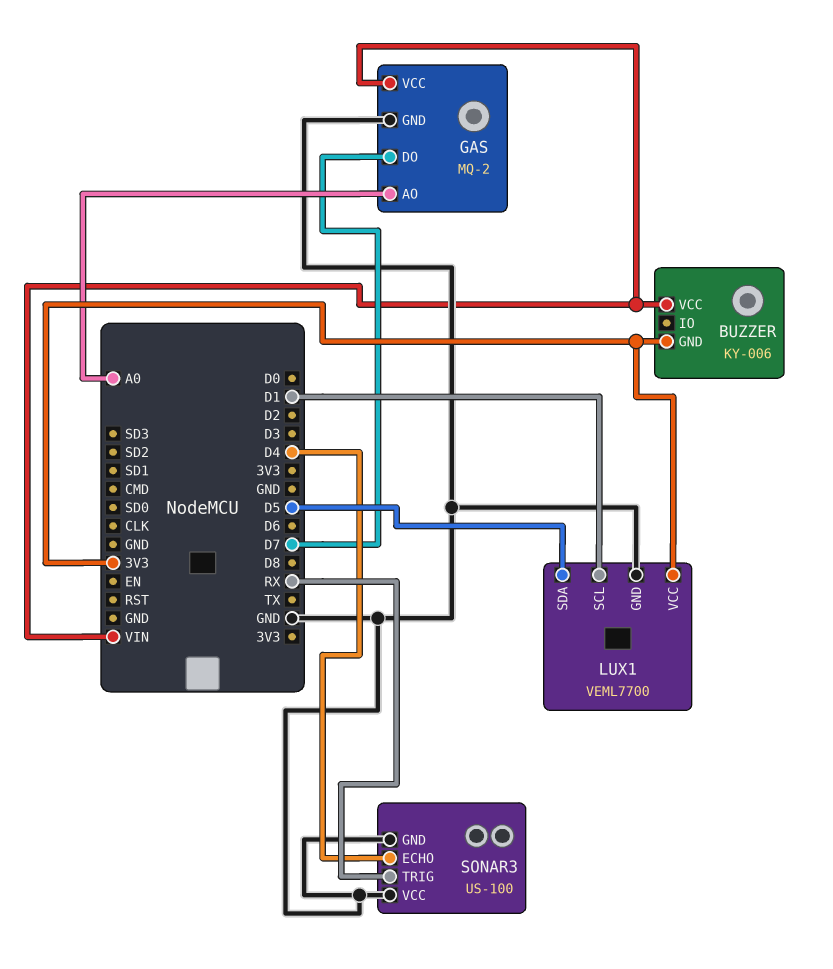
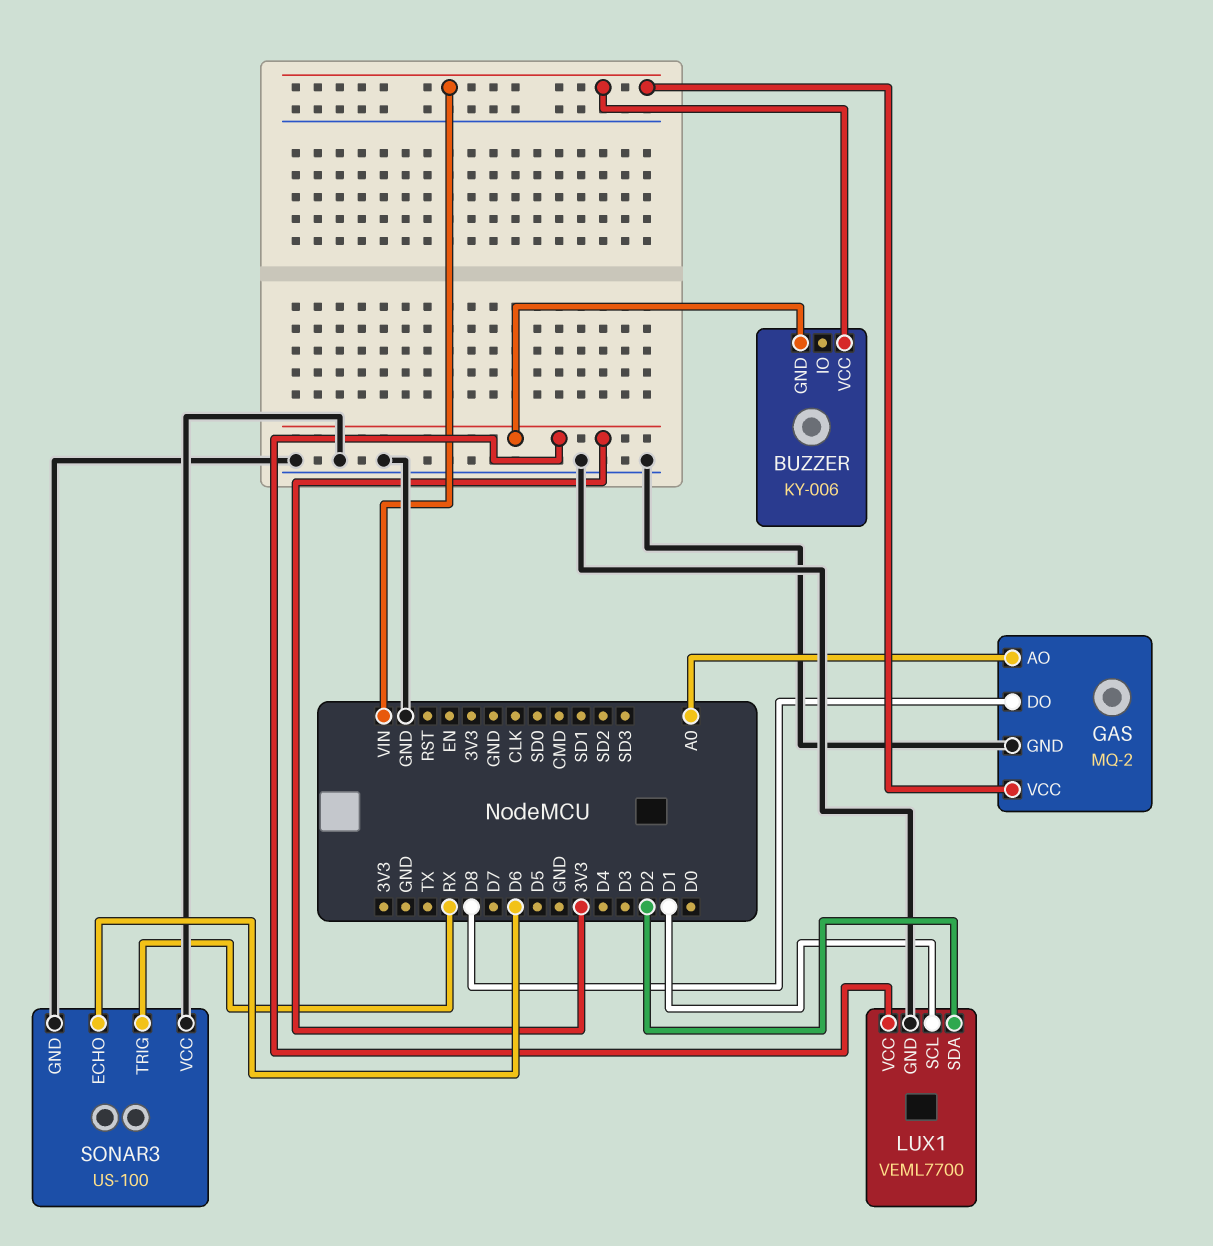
GAS pin DO: D7 -> D8
LUX1 pin SDA: D5 -> D2
SONAR3 pin ECHO: D4 -> D6

